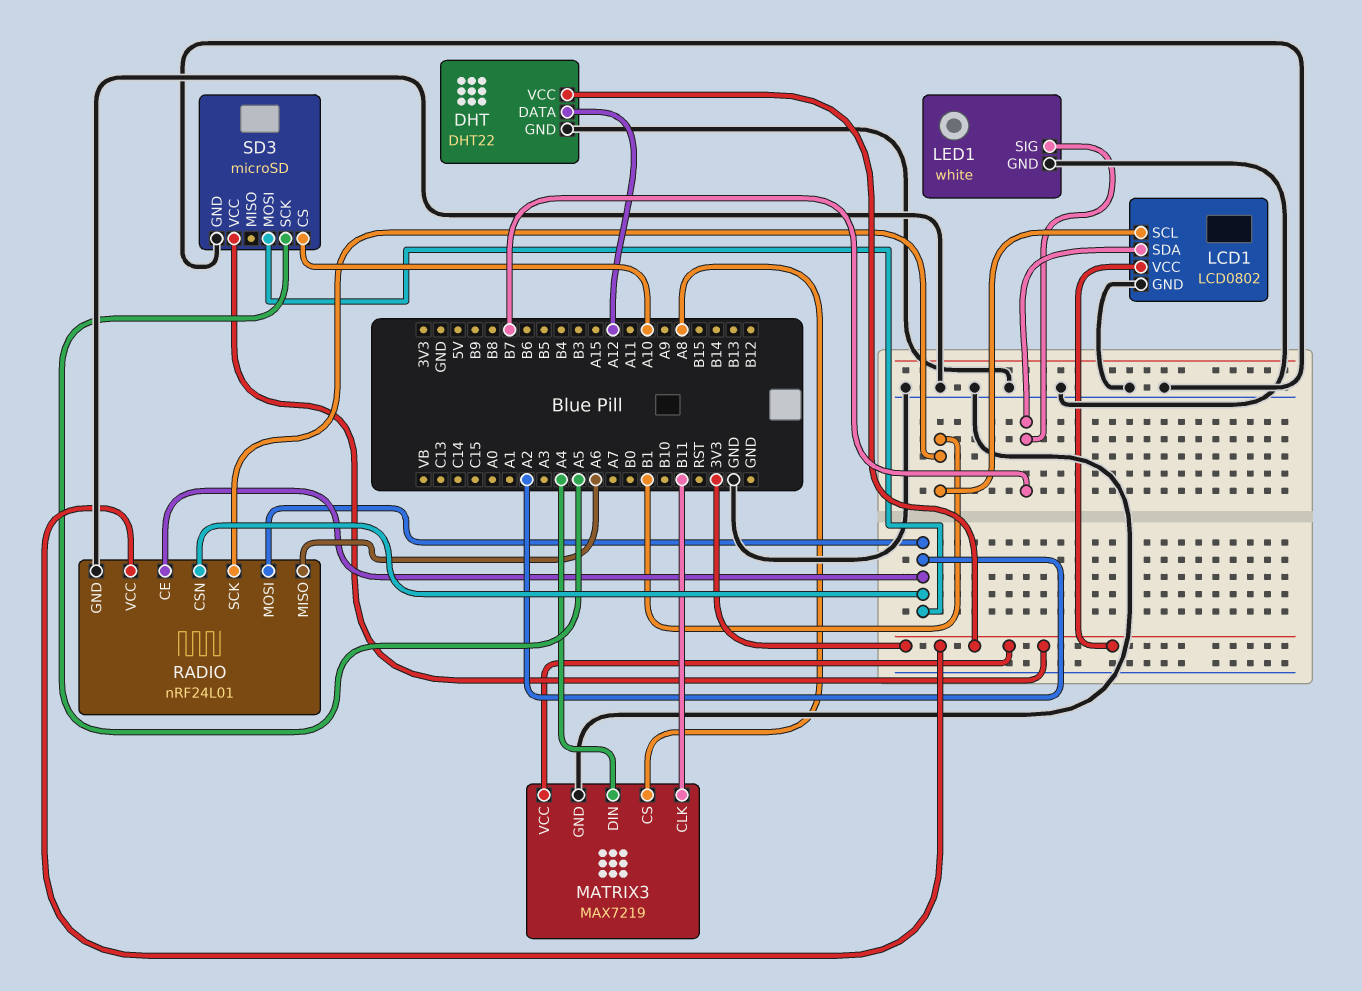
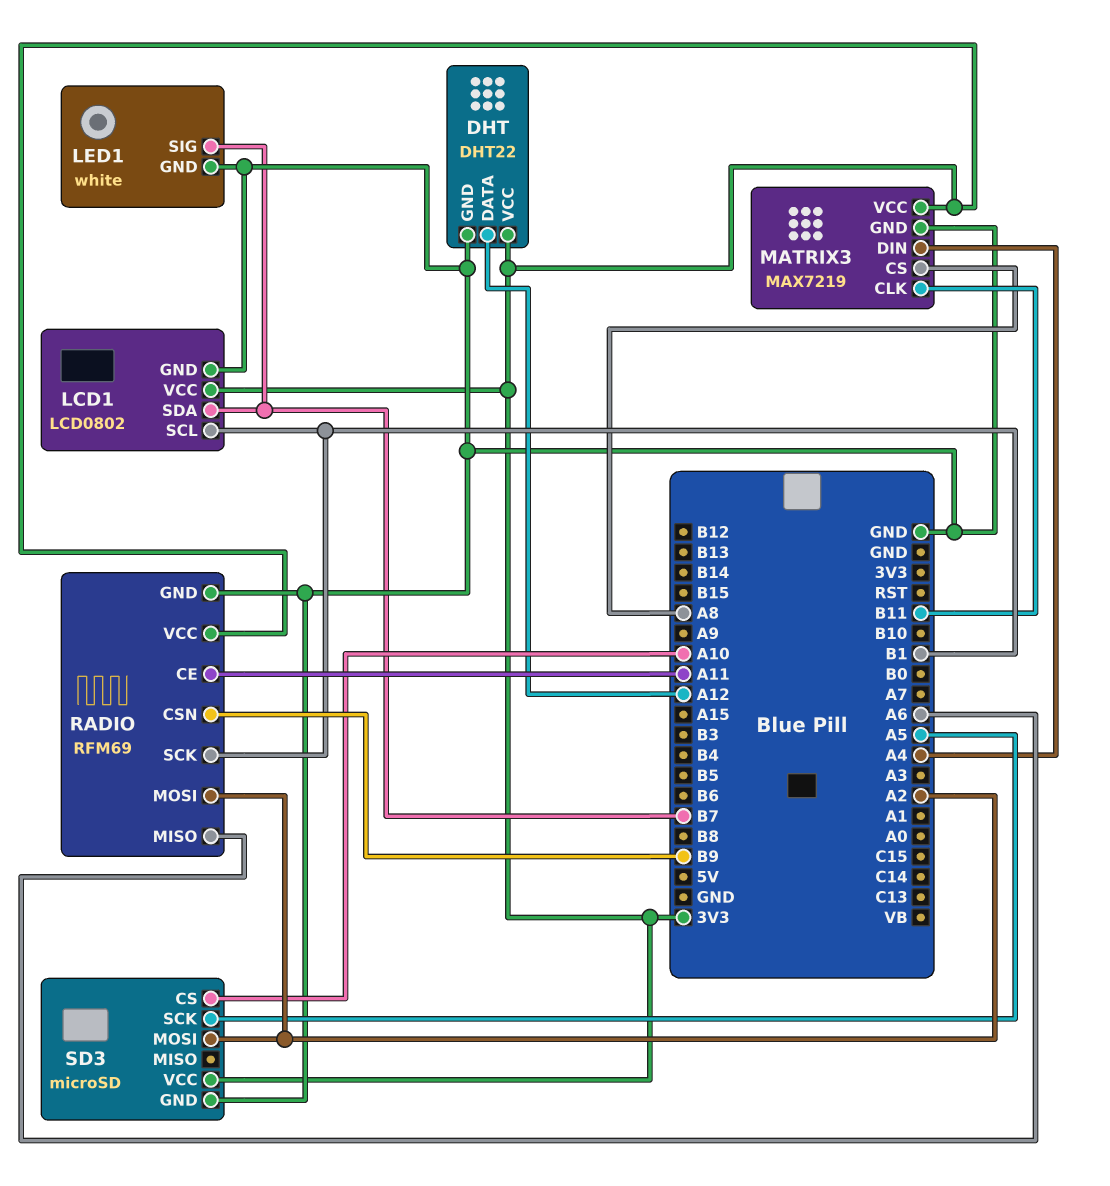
RADIO: nRF24L01 -> RFM69
RADIO pin CE: A2 -> A11
RADIO pin CSN: A2 -> B9

